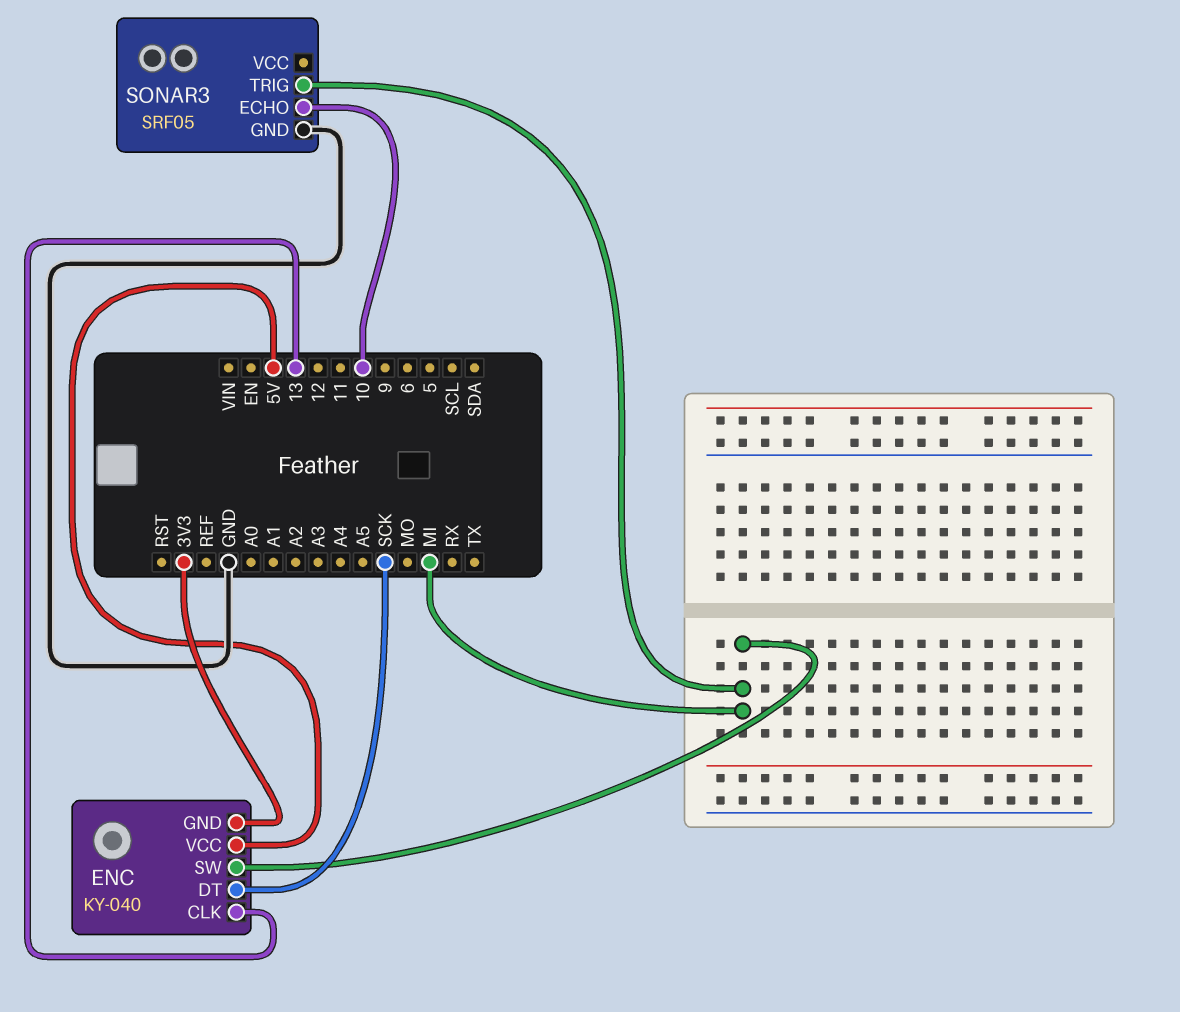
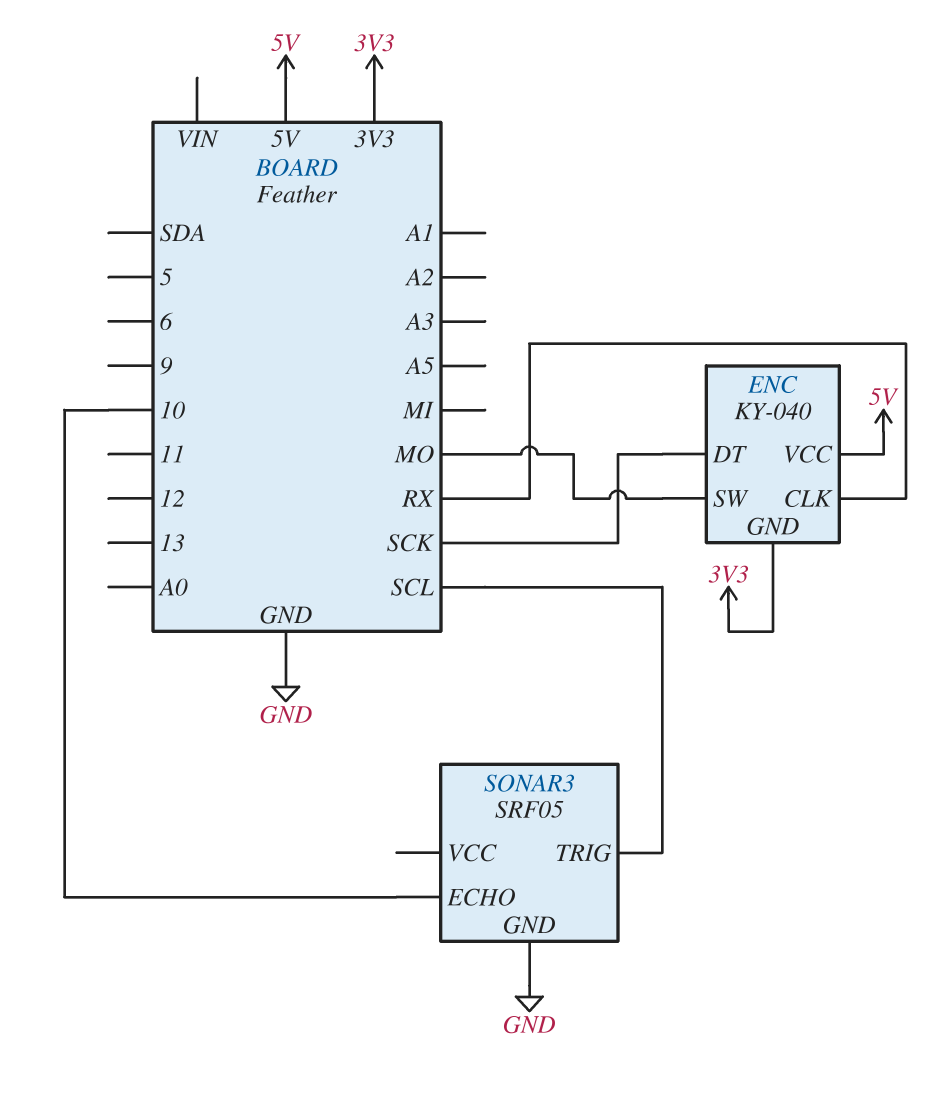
ENC pin CLK: 13 -> RX
ENC pin SW: MI -> MO
SONAR3 pin TRIG: MI -> SCL

